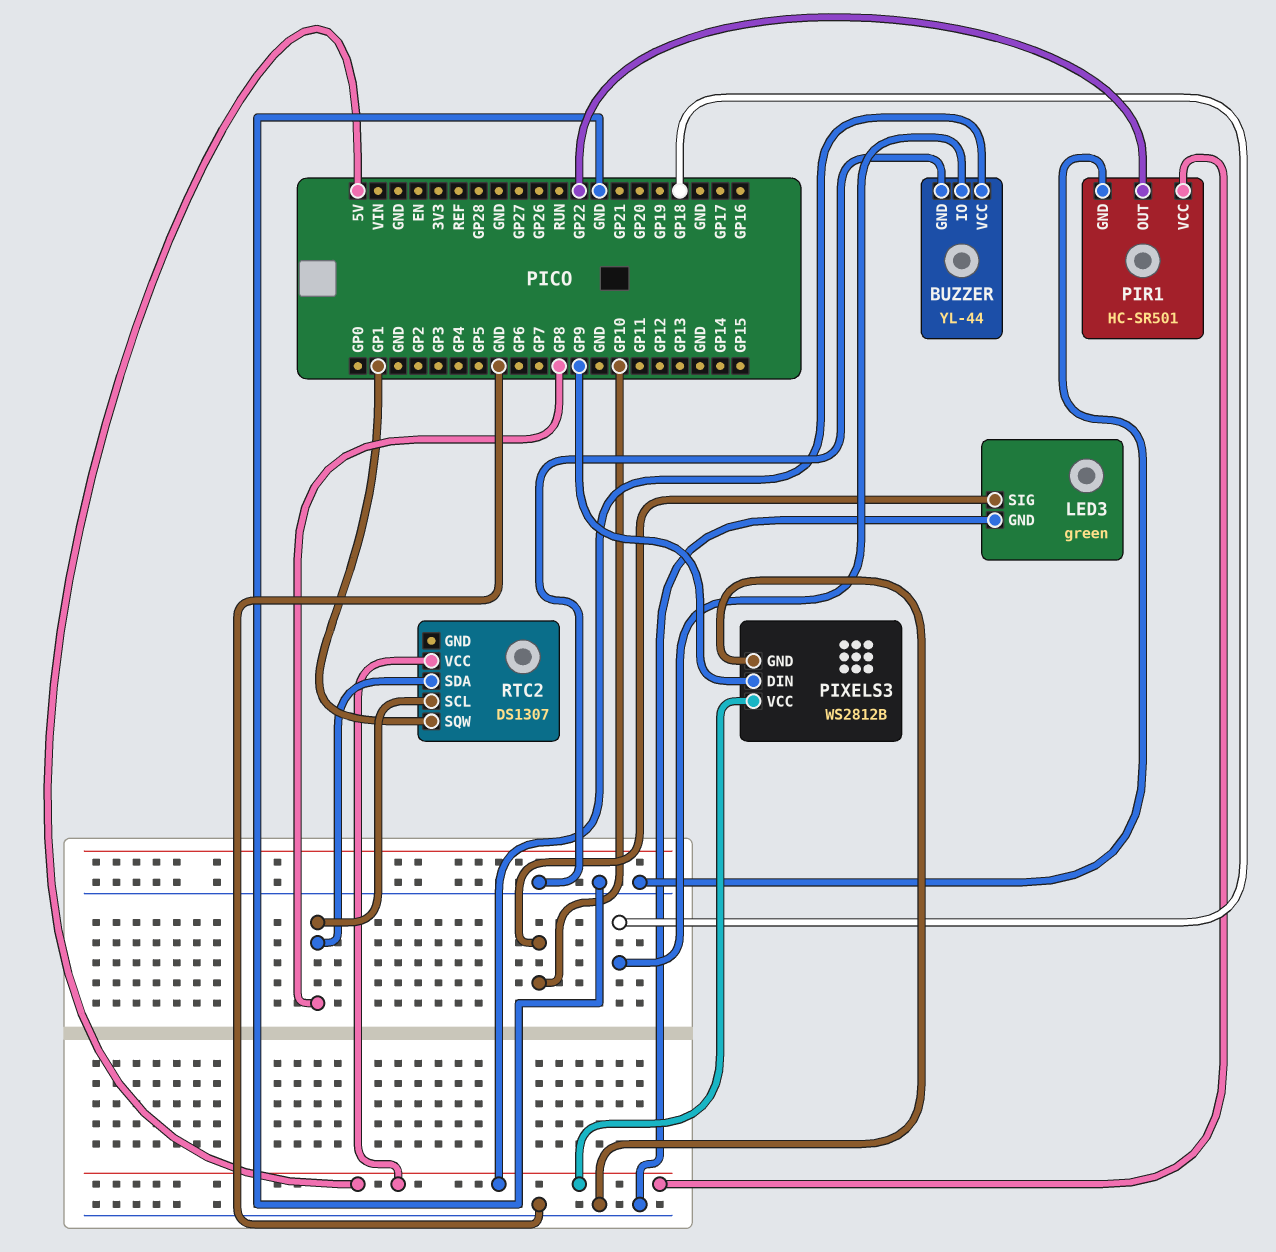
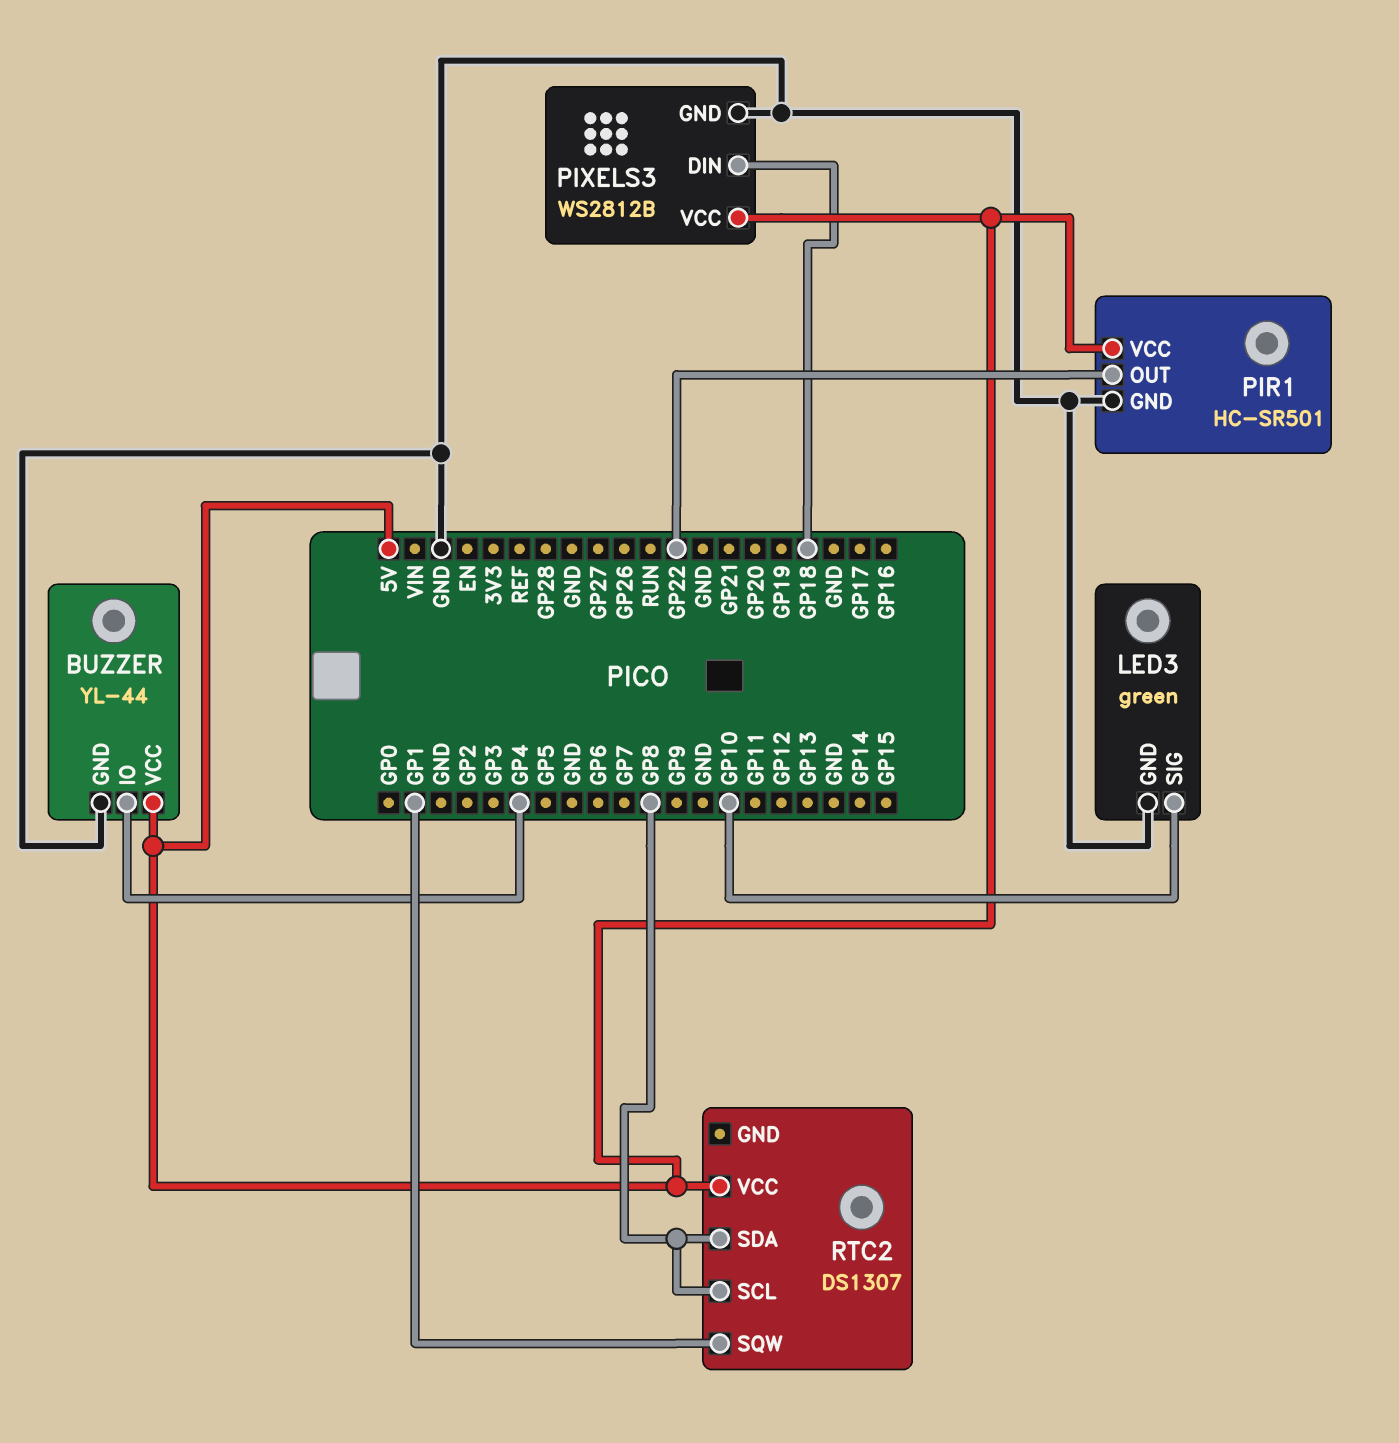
BUZZER pin IO: GP18 -> GP4
PIXELS3 pin DIN: GP9 -> GP18

